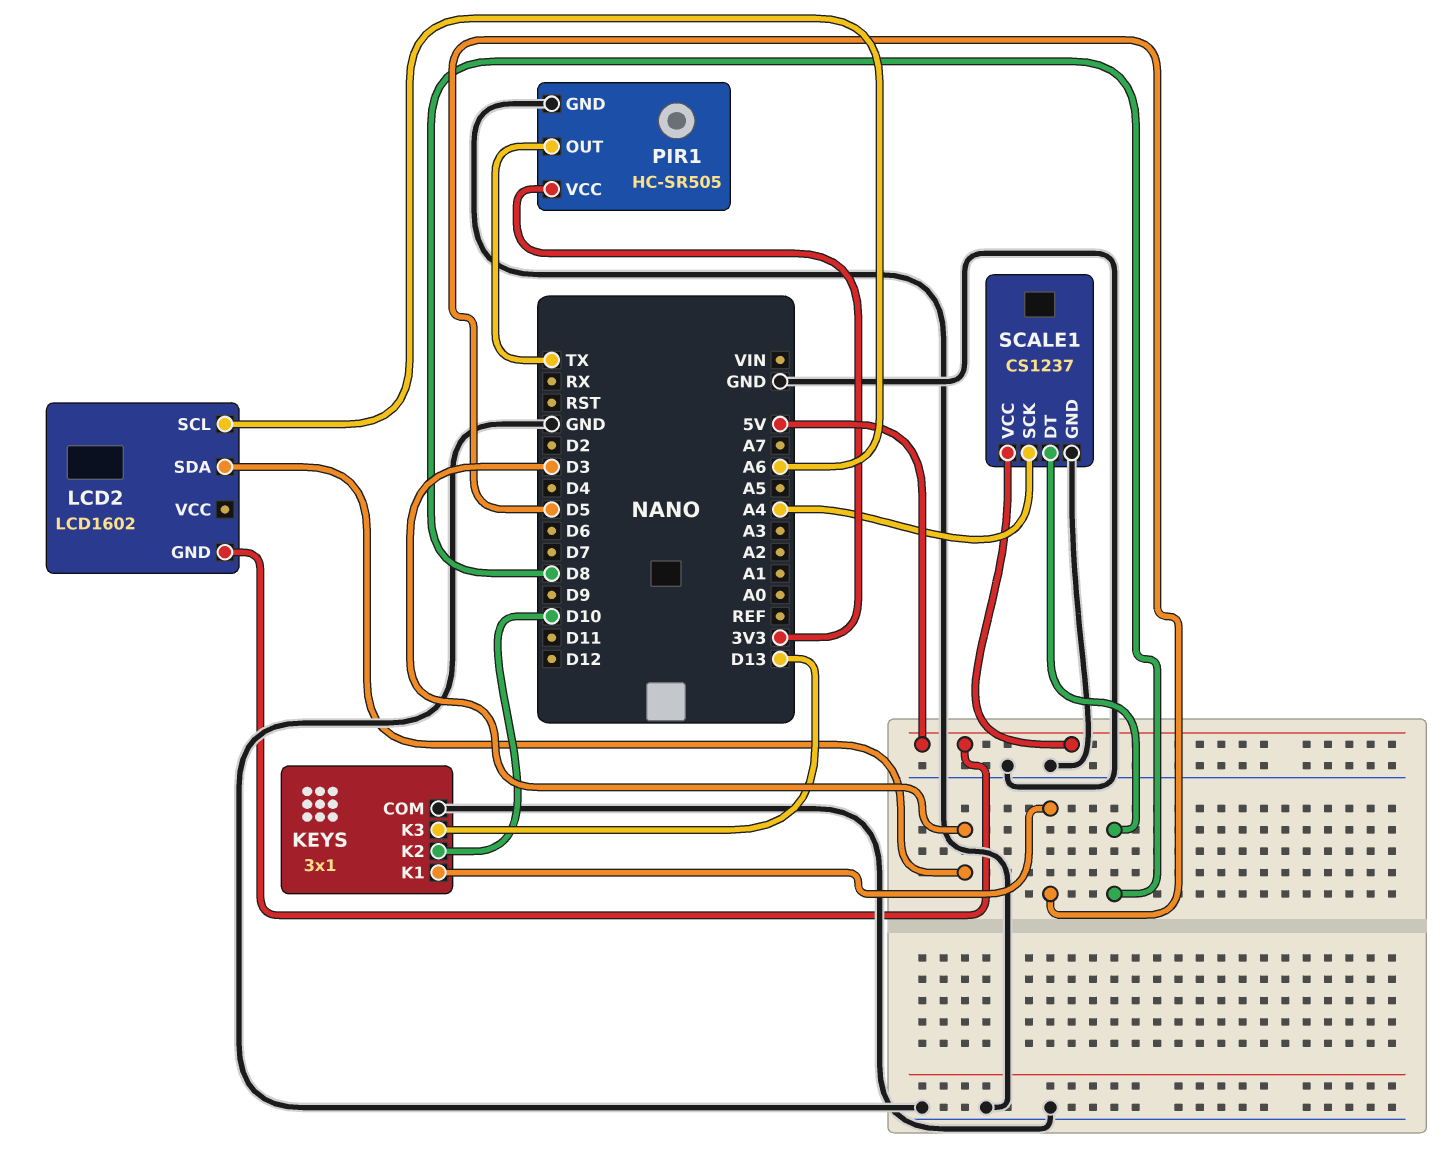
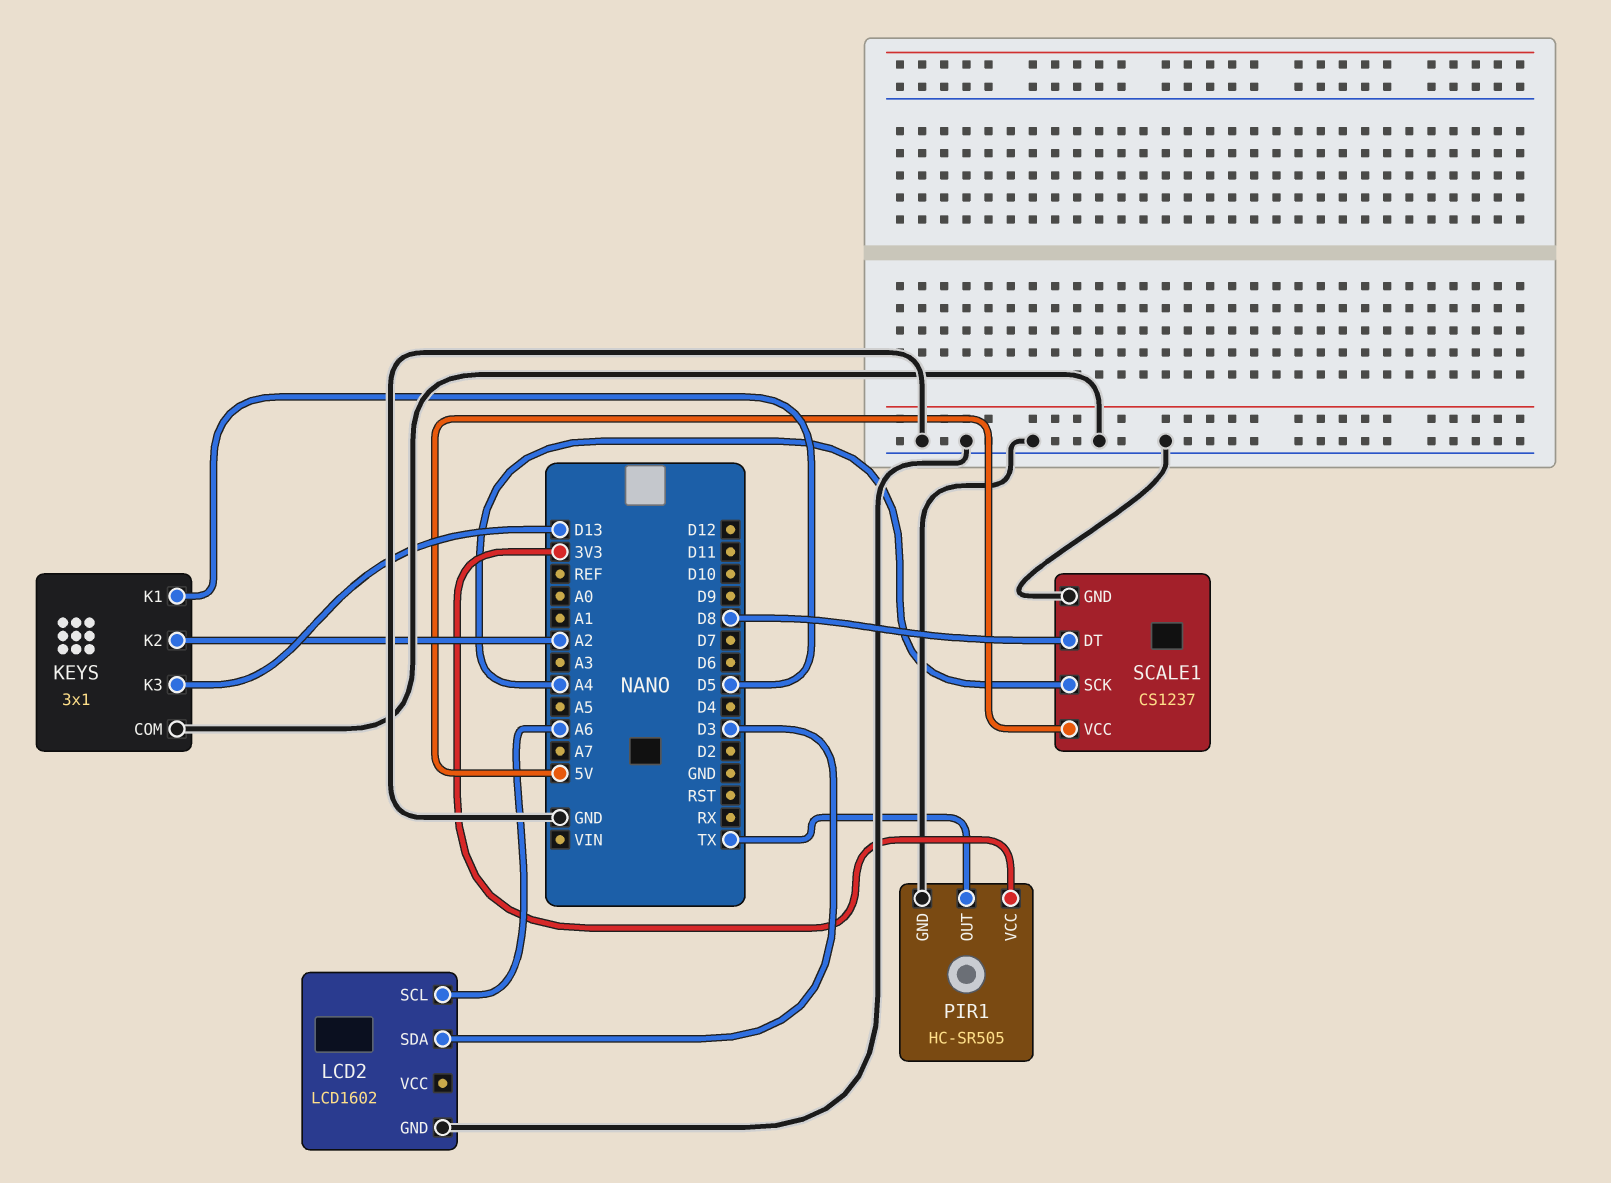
KEYS pin K2: D10 -> A2
LCD2 pin GND: 5V -> GND

